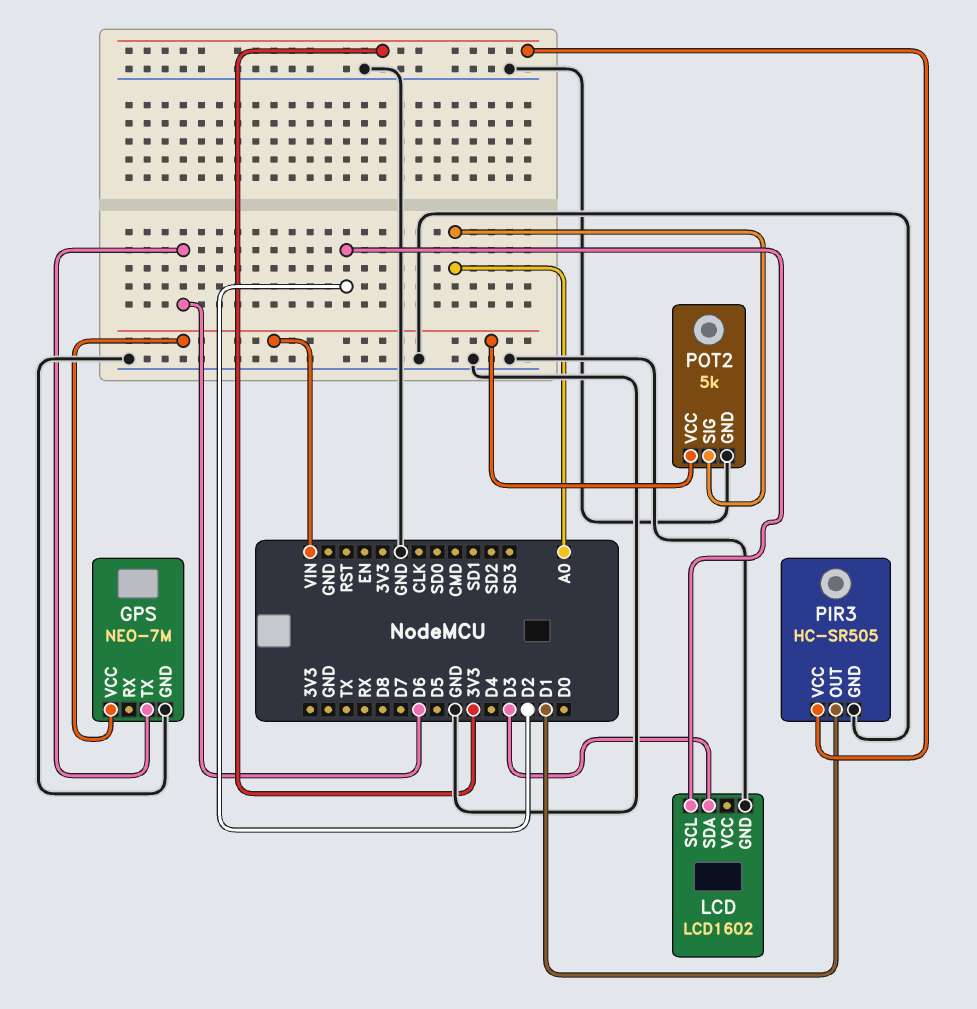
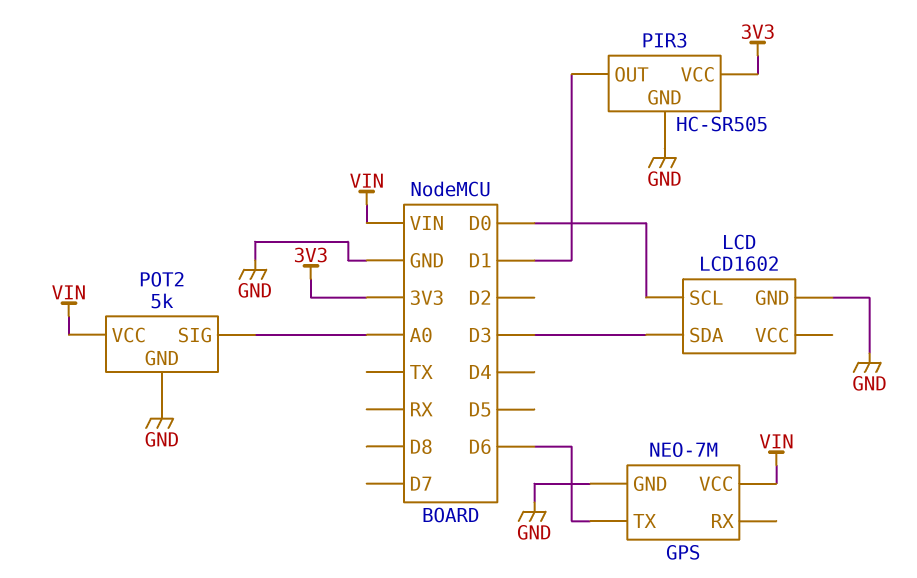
LCD pin SCL: D2 -> D0

